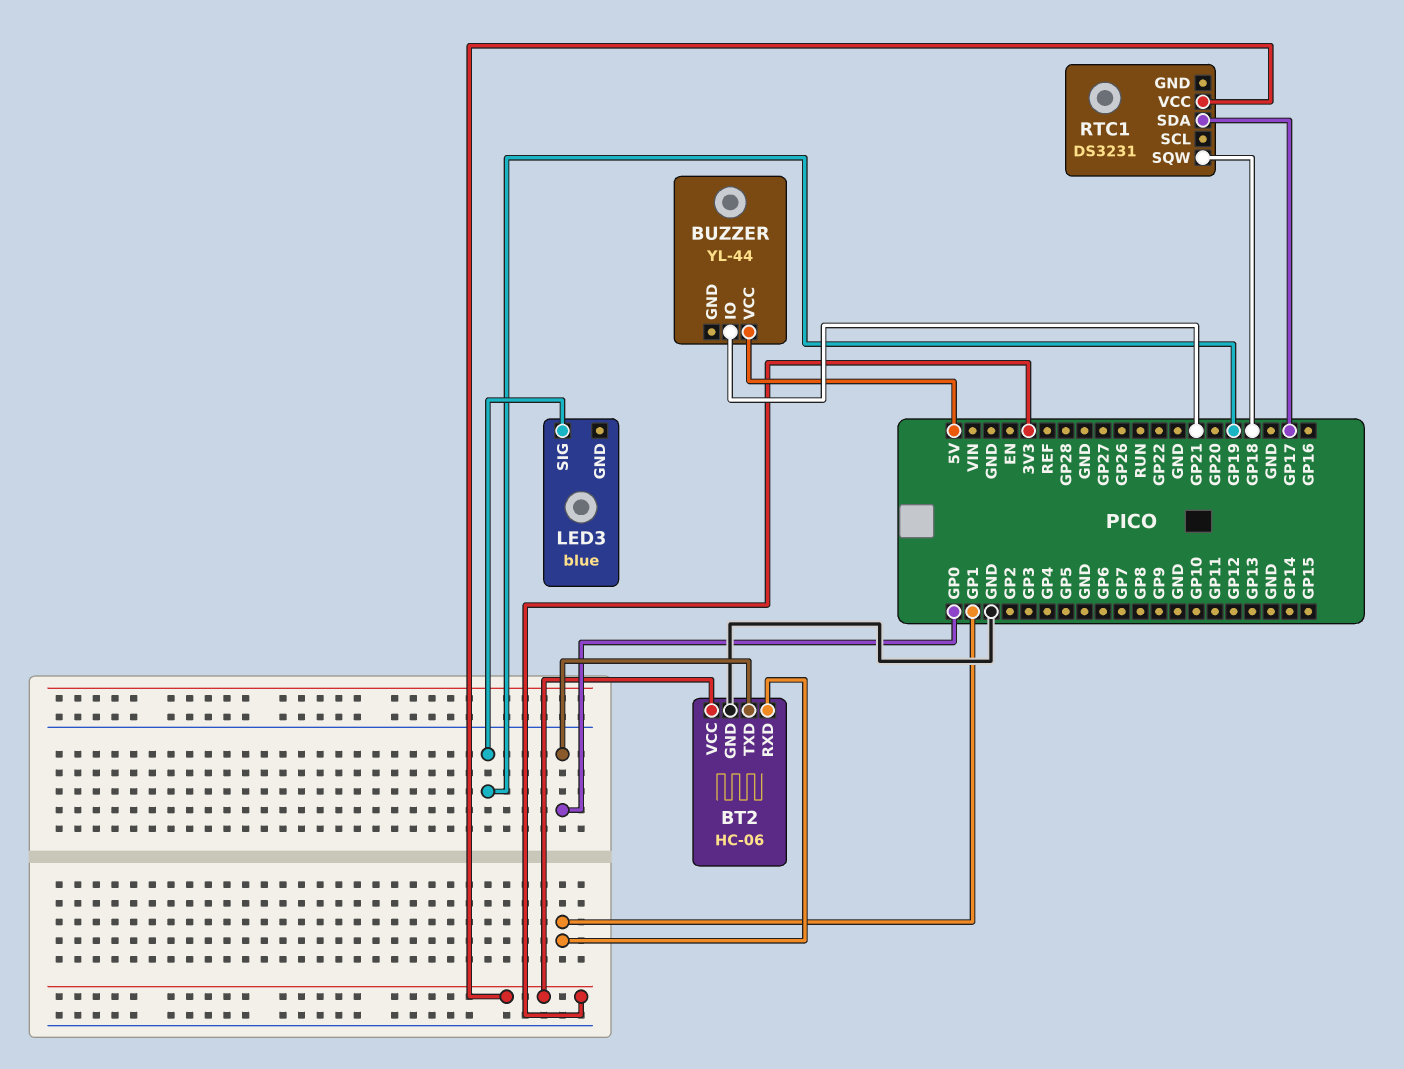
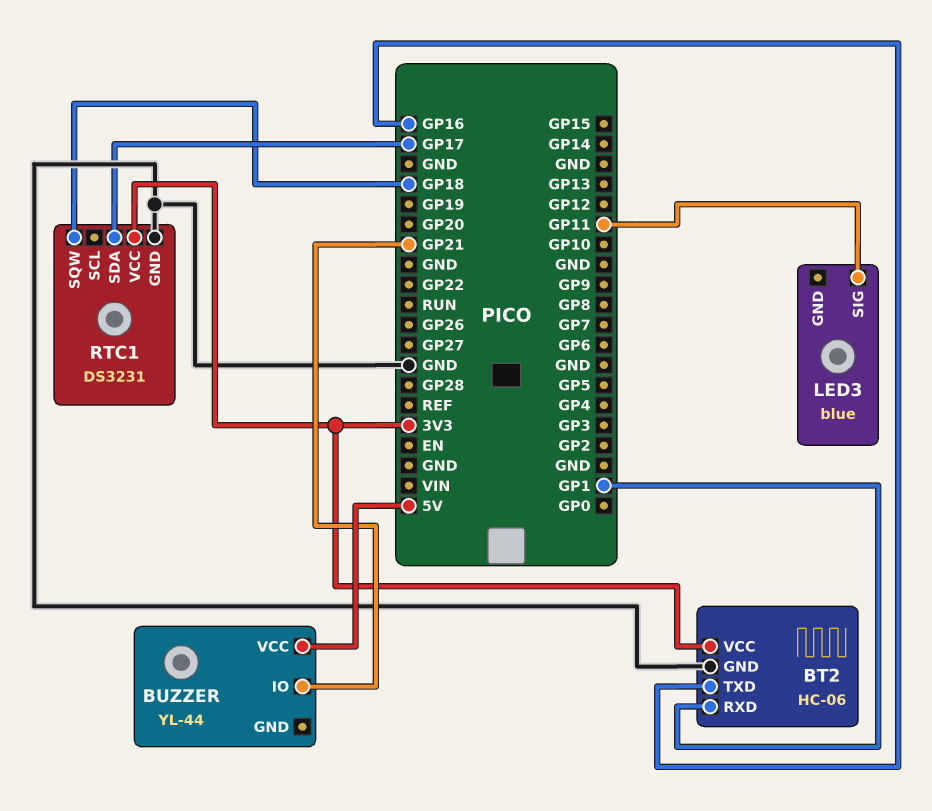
BT2 pin TXD: GP0 -> GP16
LED3 pin SIG: GP19 -> GP11
RTC1 pin GND: none -> GND

